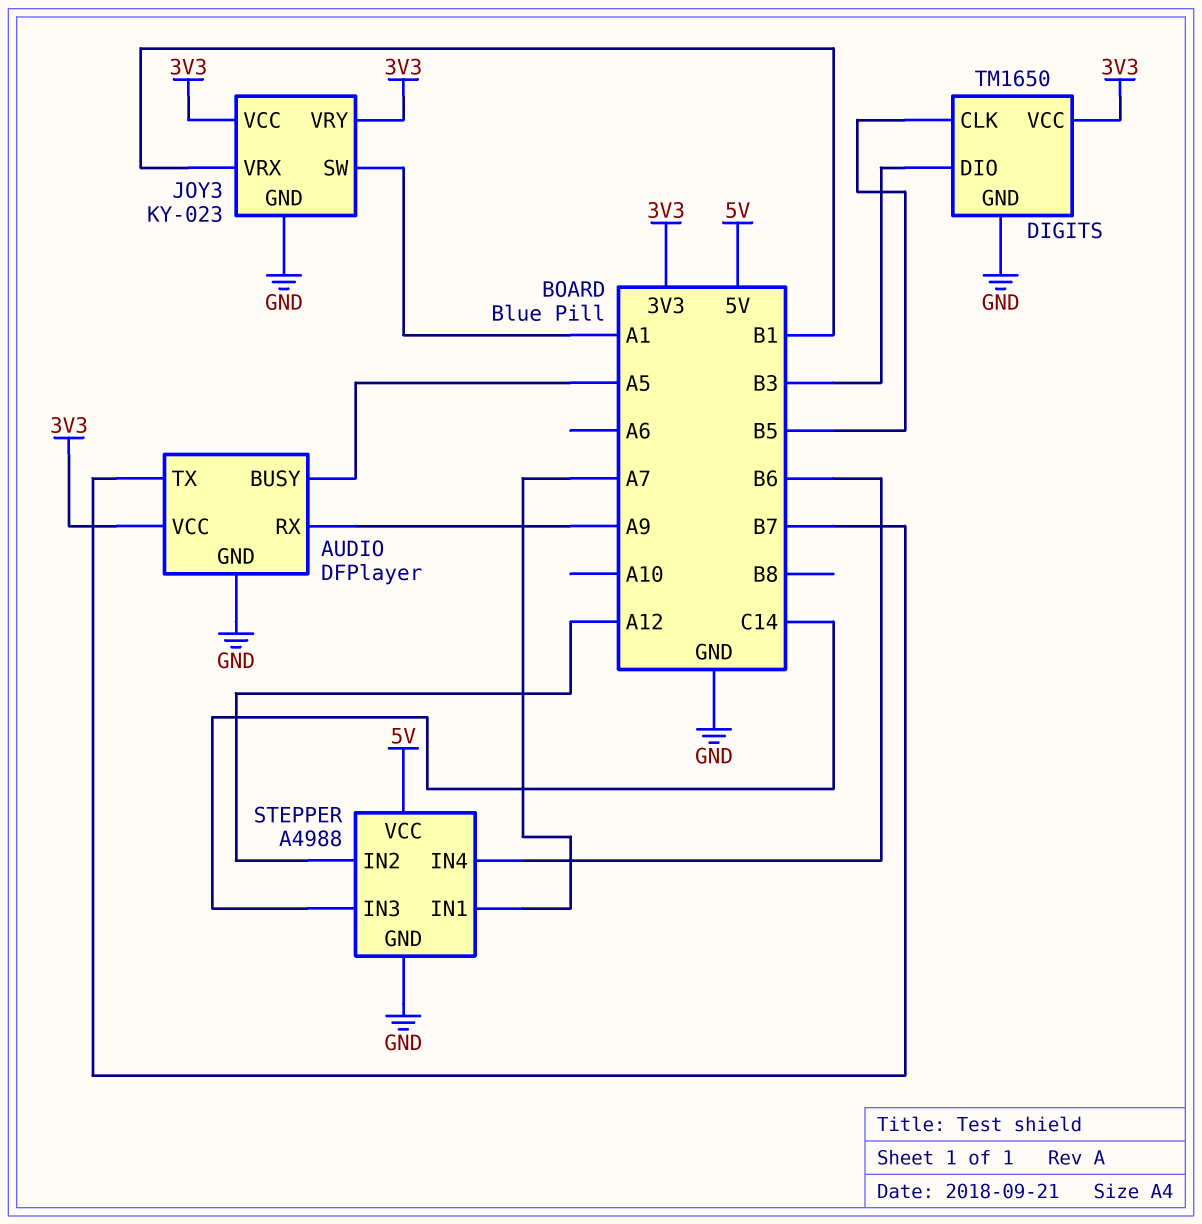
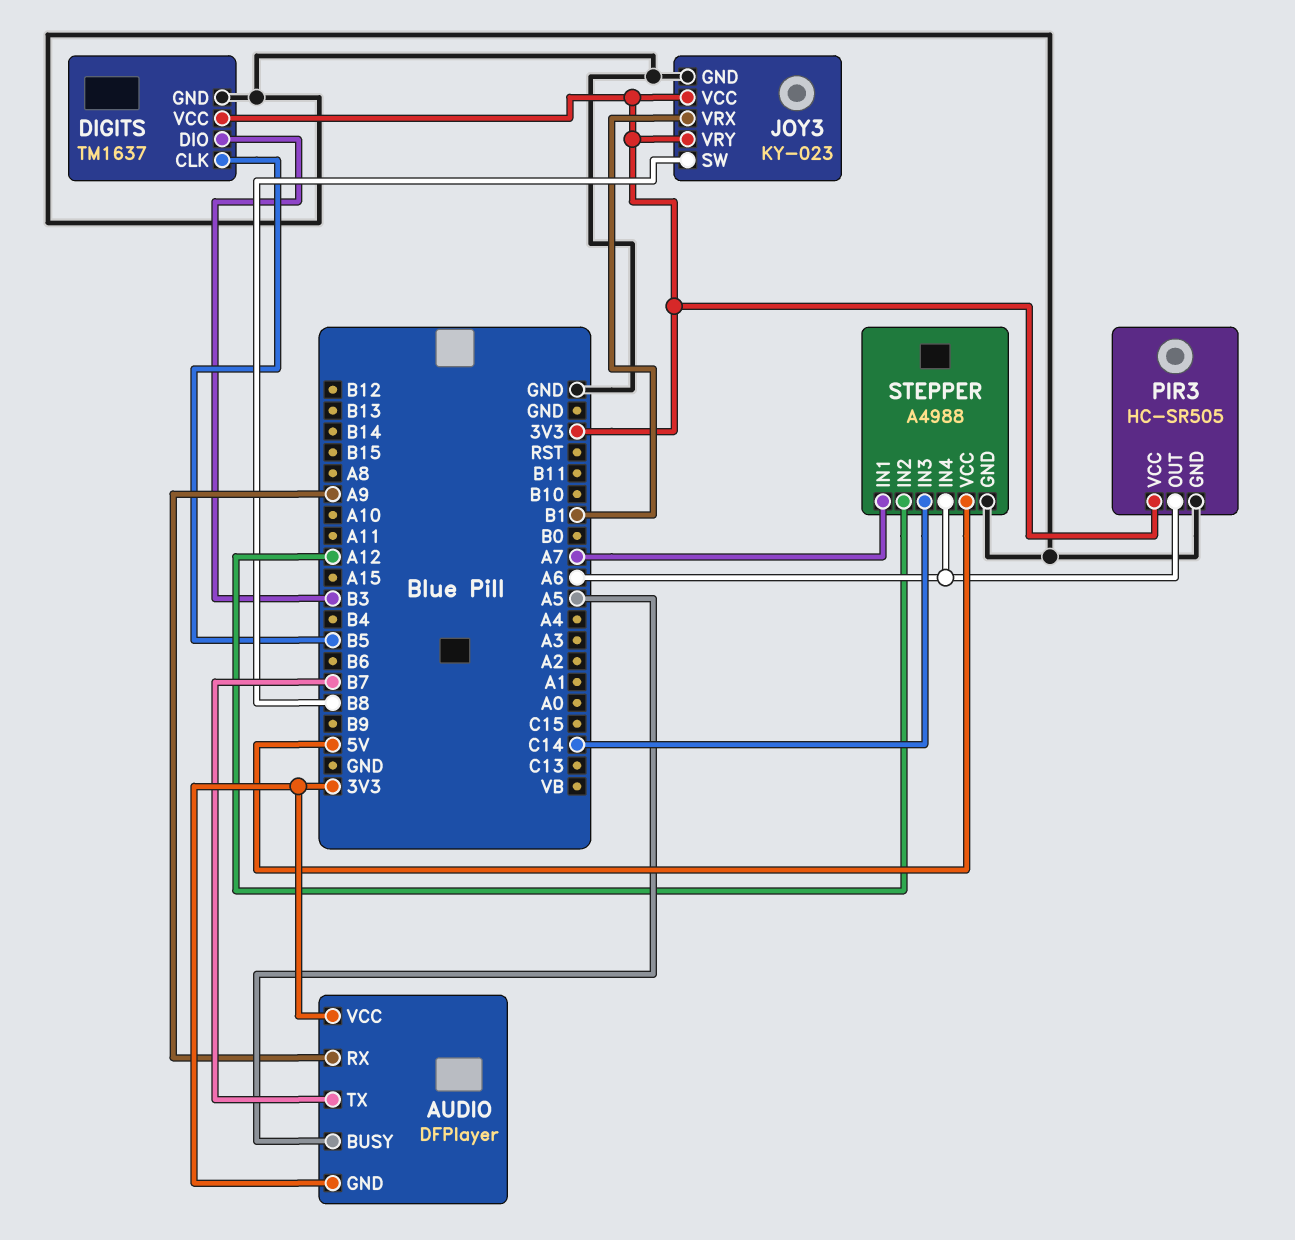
AUDIO pin GND: GND -> 3V3
DIGITS: TM1650 -> TM1637
JOY3 pin SW: A1 -> B8
PIR3: none -> HC-SR505
PIR3 pin GND: none -> GND
PIR3 pin OUT: none -> A6
PIR3 pin VCC: none -> 3V3
STEPPER pin IN4: B6 -> A6

